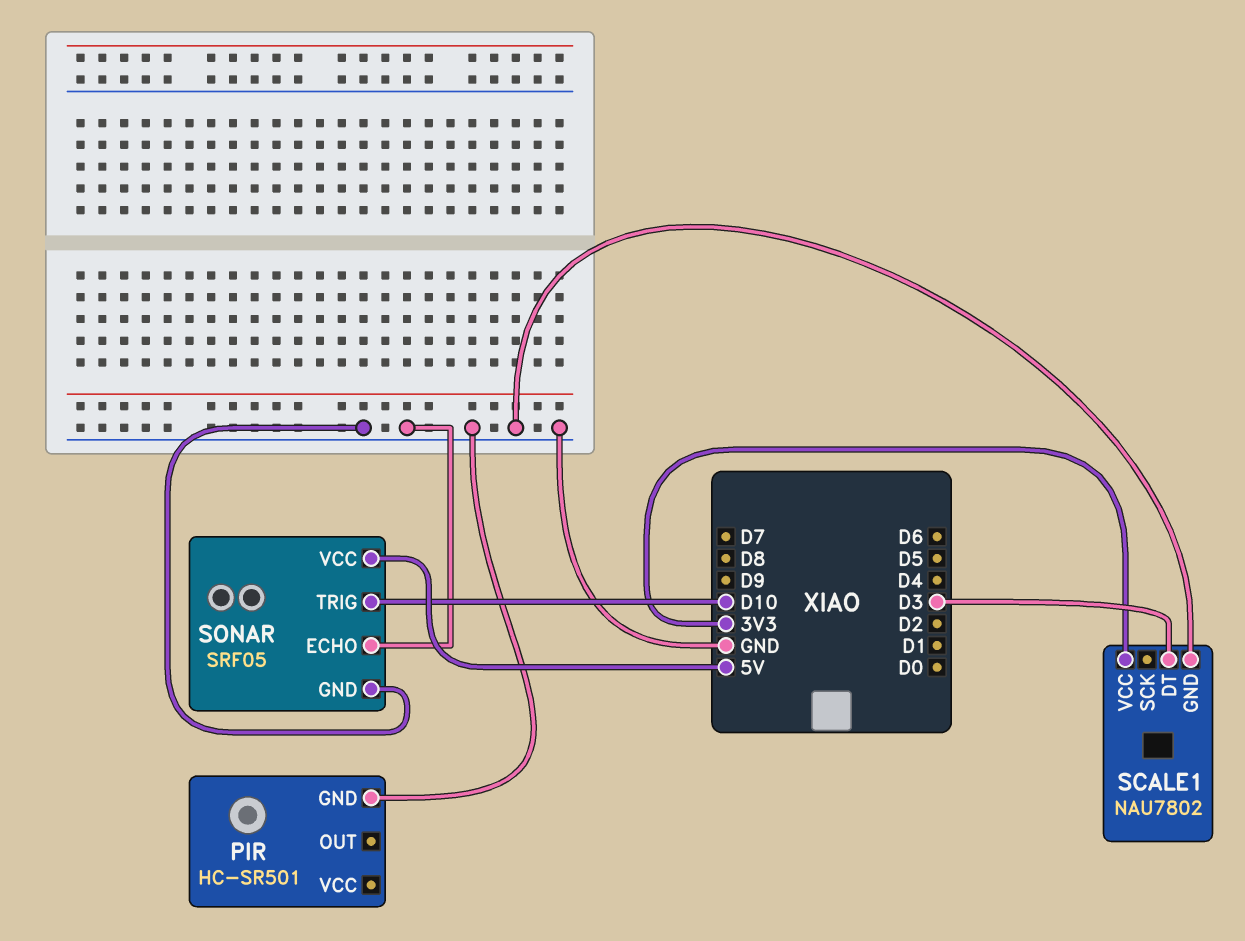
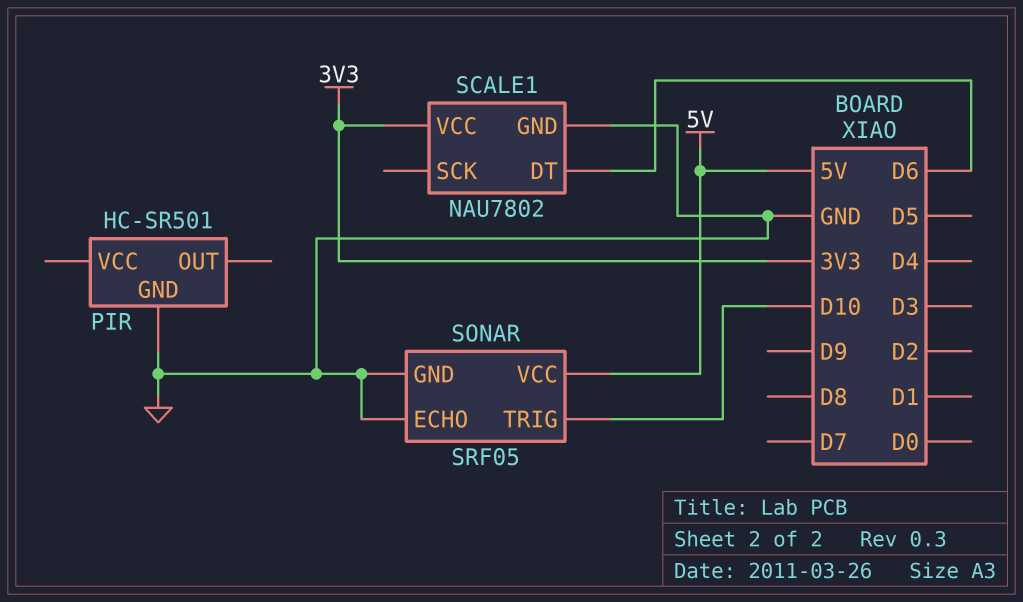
SCALE1 pin DT: D3 -> D6

